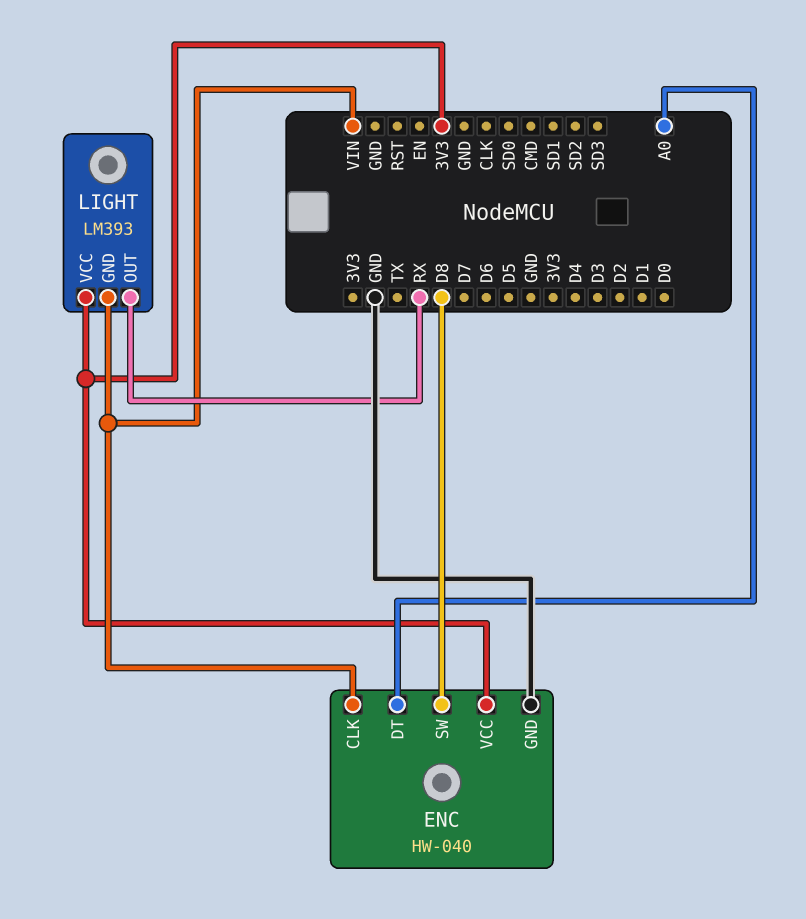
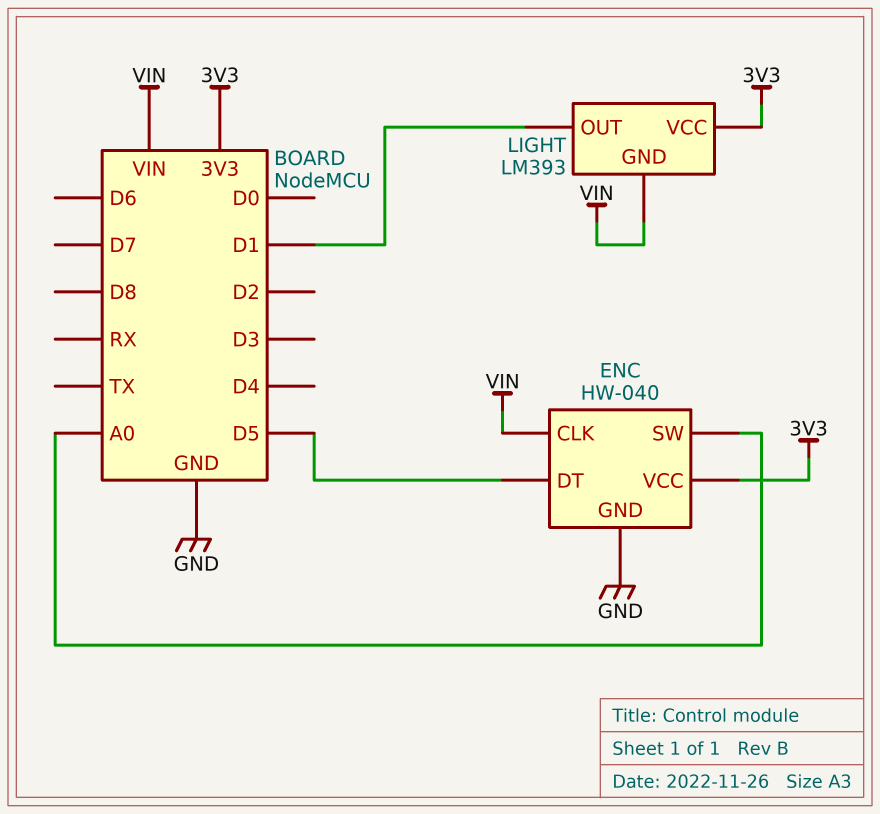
ENC pin DT: A0 -> D5
ENC pin SW: D8 -> A0
LIGHT pin OUT: RX -> D1

